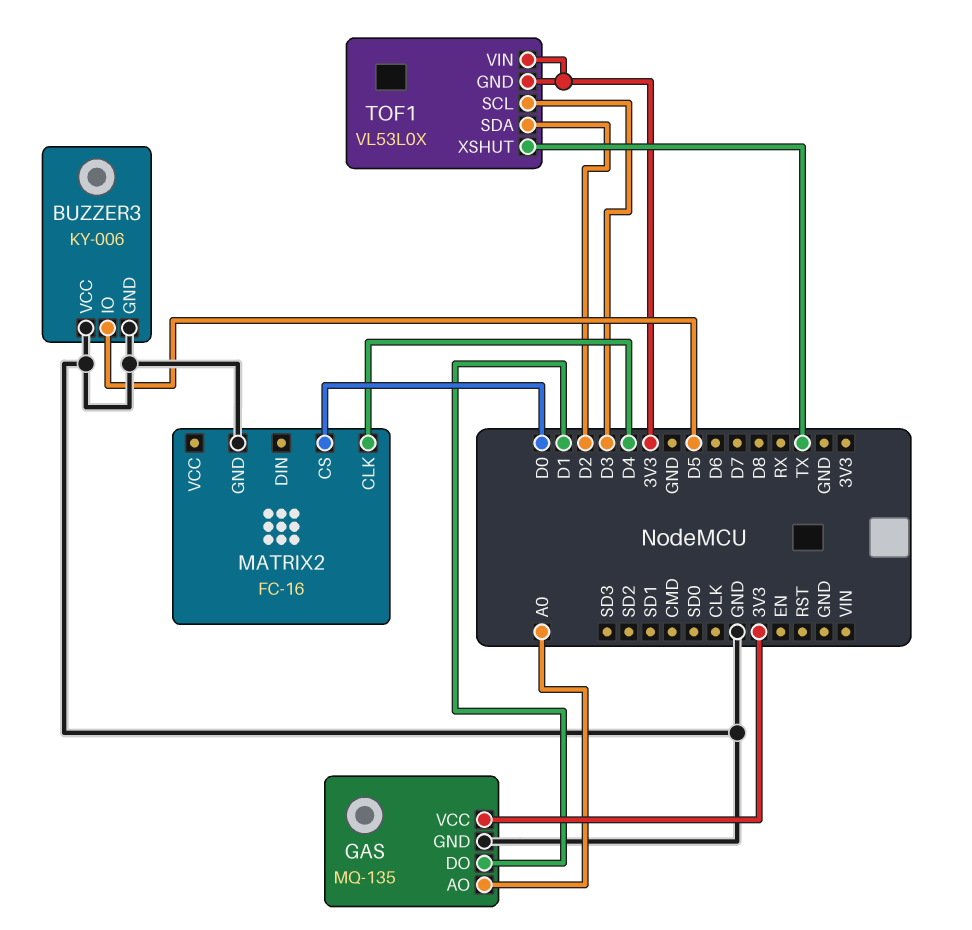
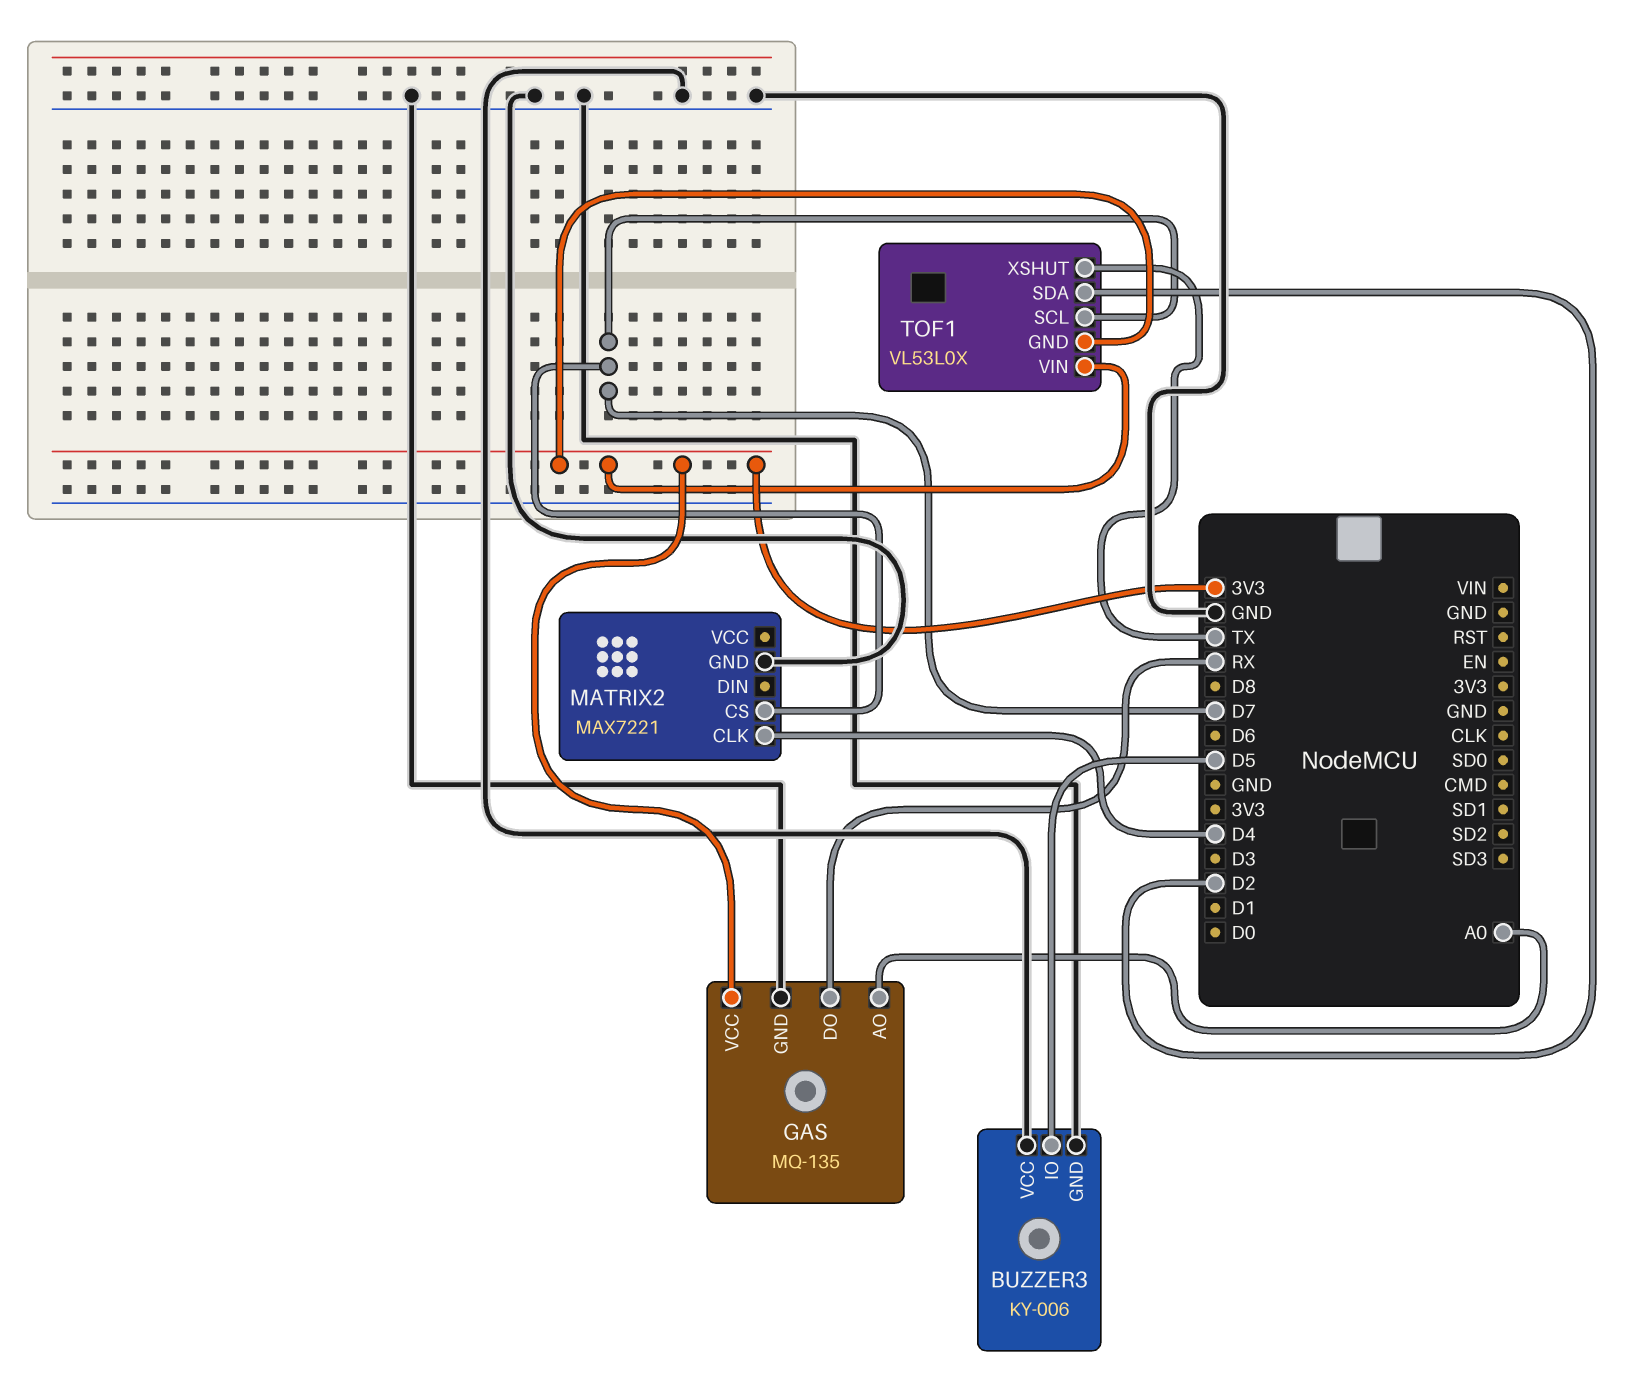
GAS pin DO: D1 -> RX
MATRIX2: FC-16 -> MAX7221
MATRIX2 pin CS: D0 -> D7
TOF1 pin SCL: D3 -> D7

